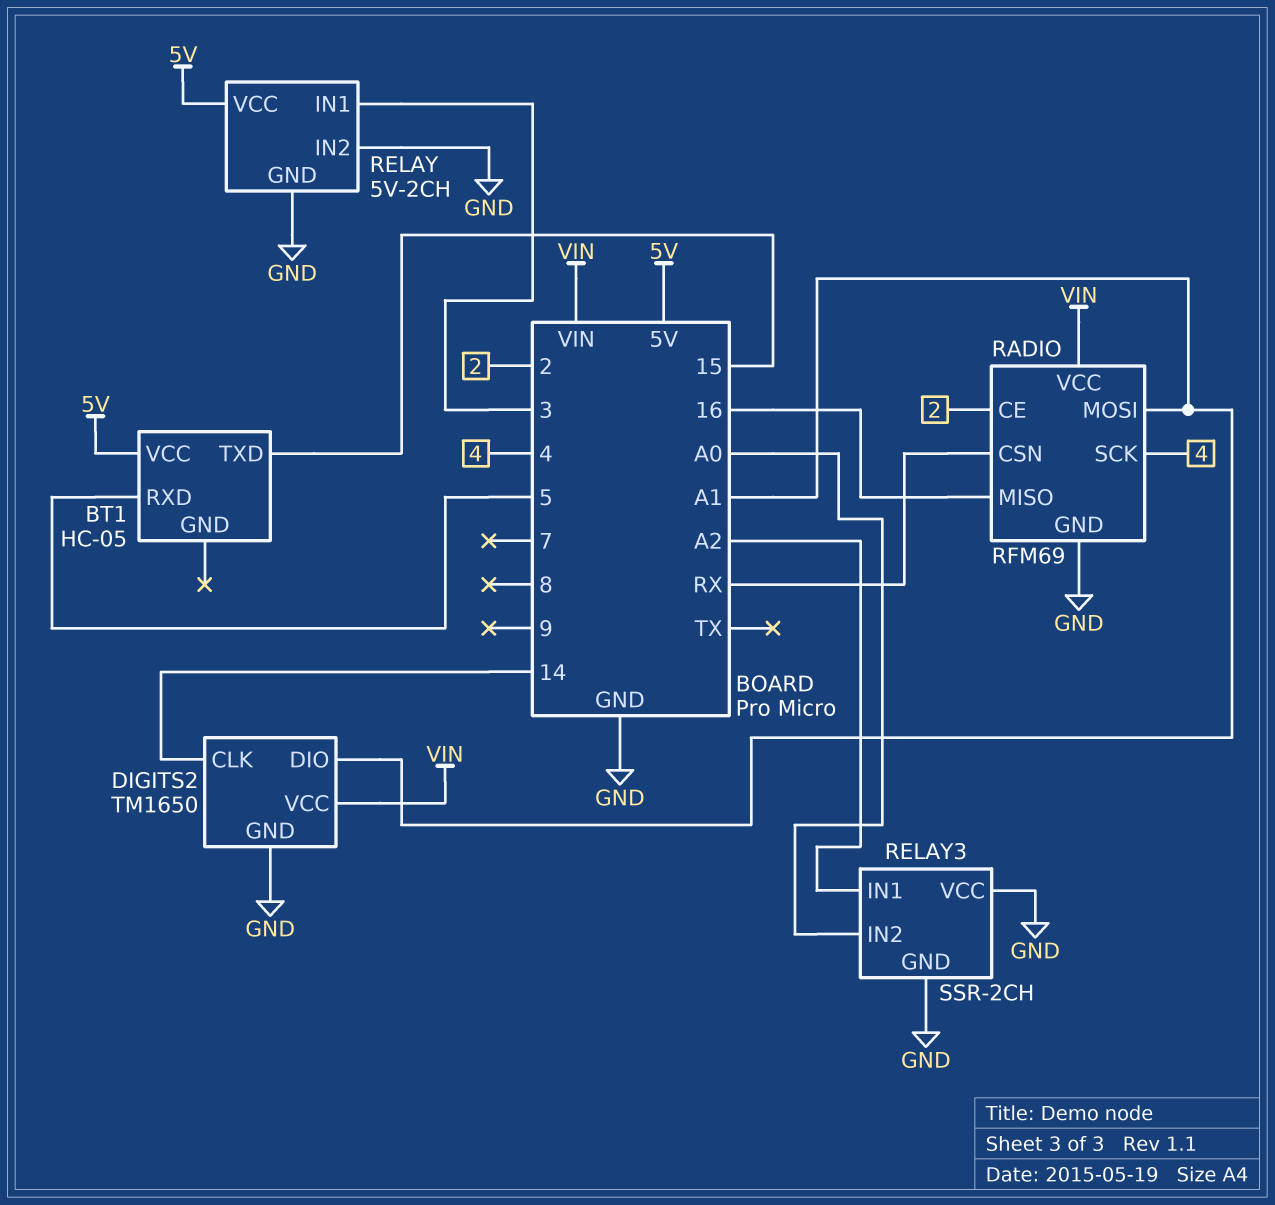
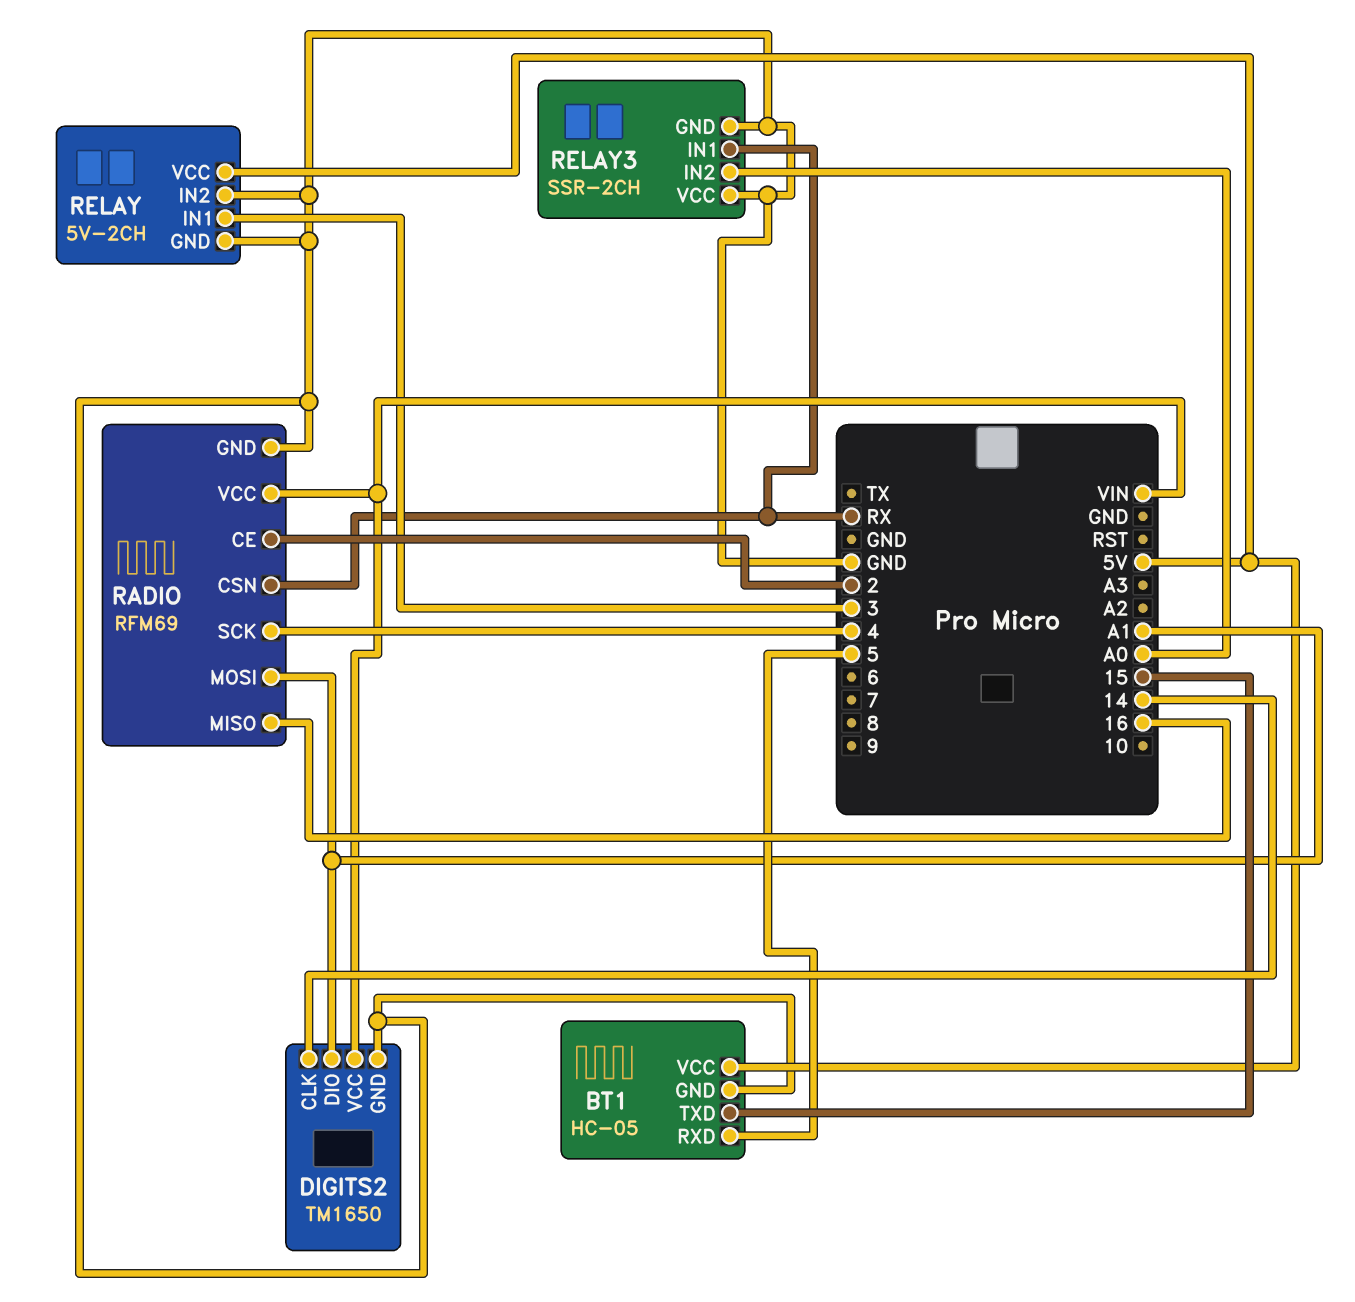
BT1 pin GND: none -> GND
RELAY3 pin IN1: A2 -> RX

